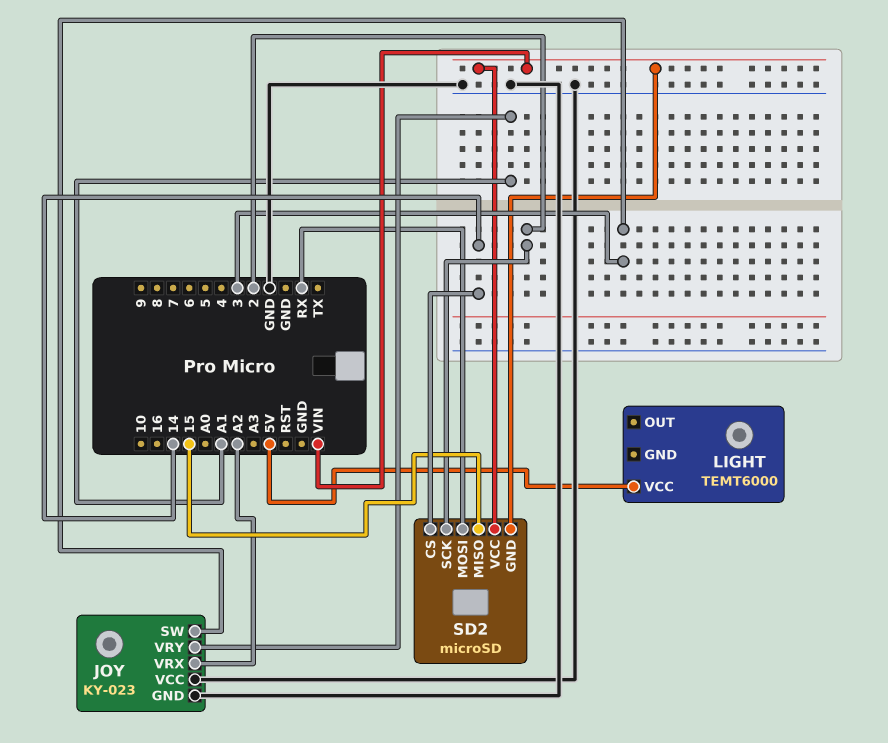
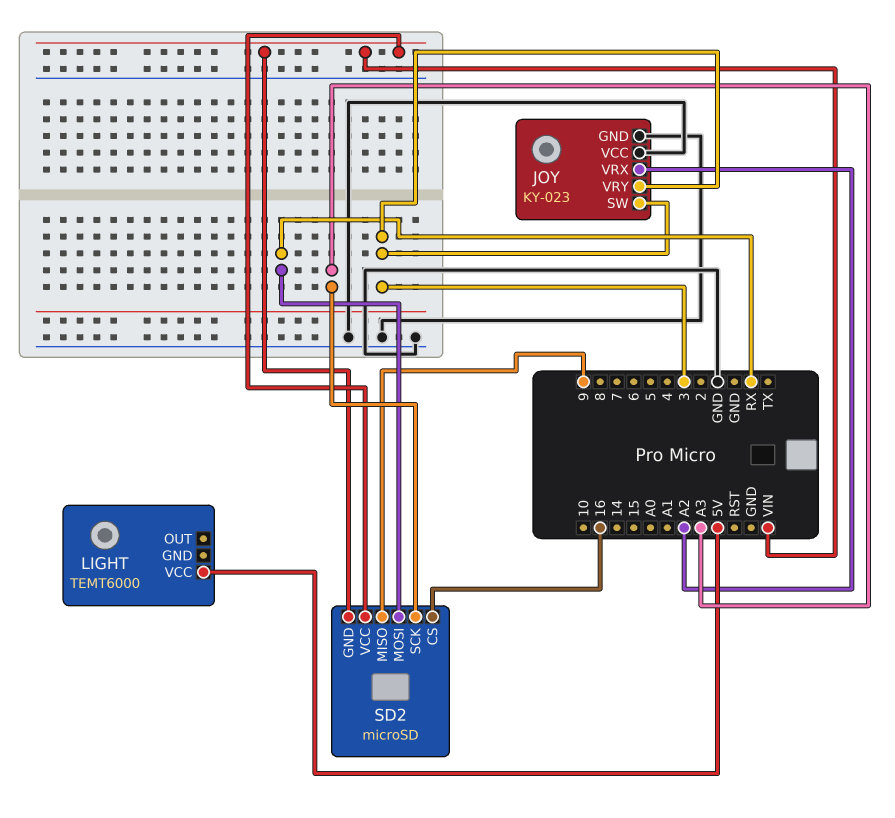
JOY pin VRY: A1 -> 3
SD2 pin CS: 14 -> 16
SD2 pin MISO: 15 -> 9
SD2 pin SCK: 2 -> A3

